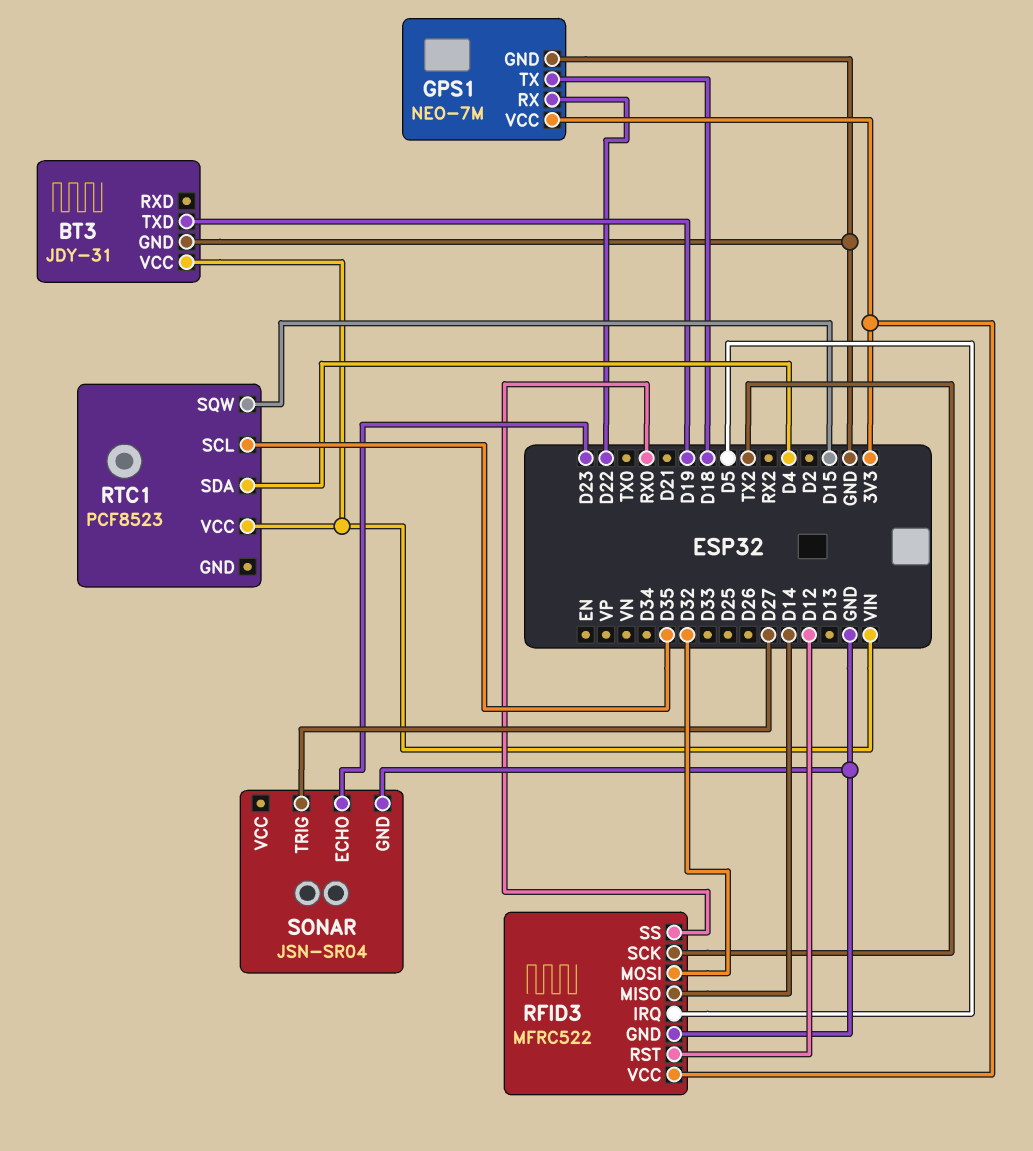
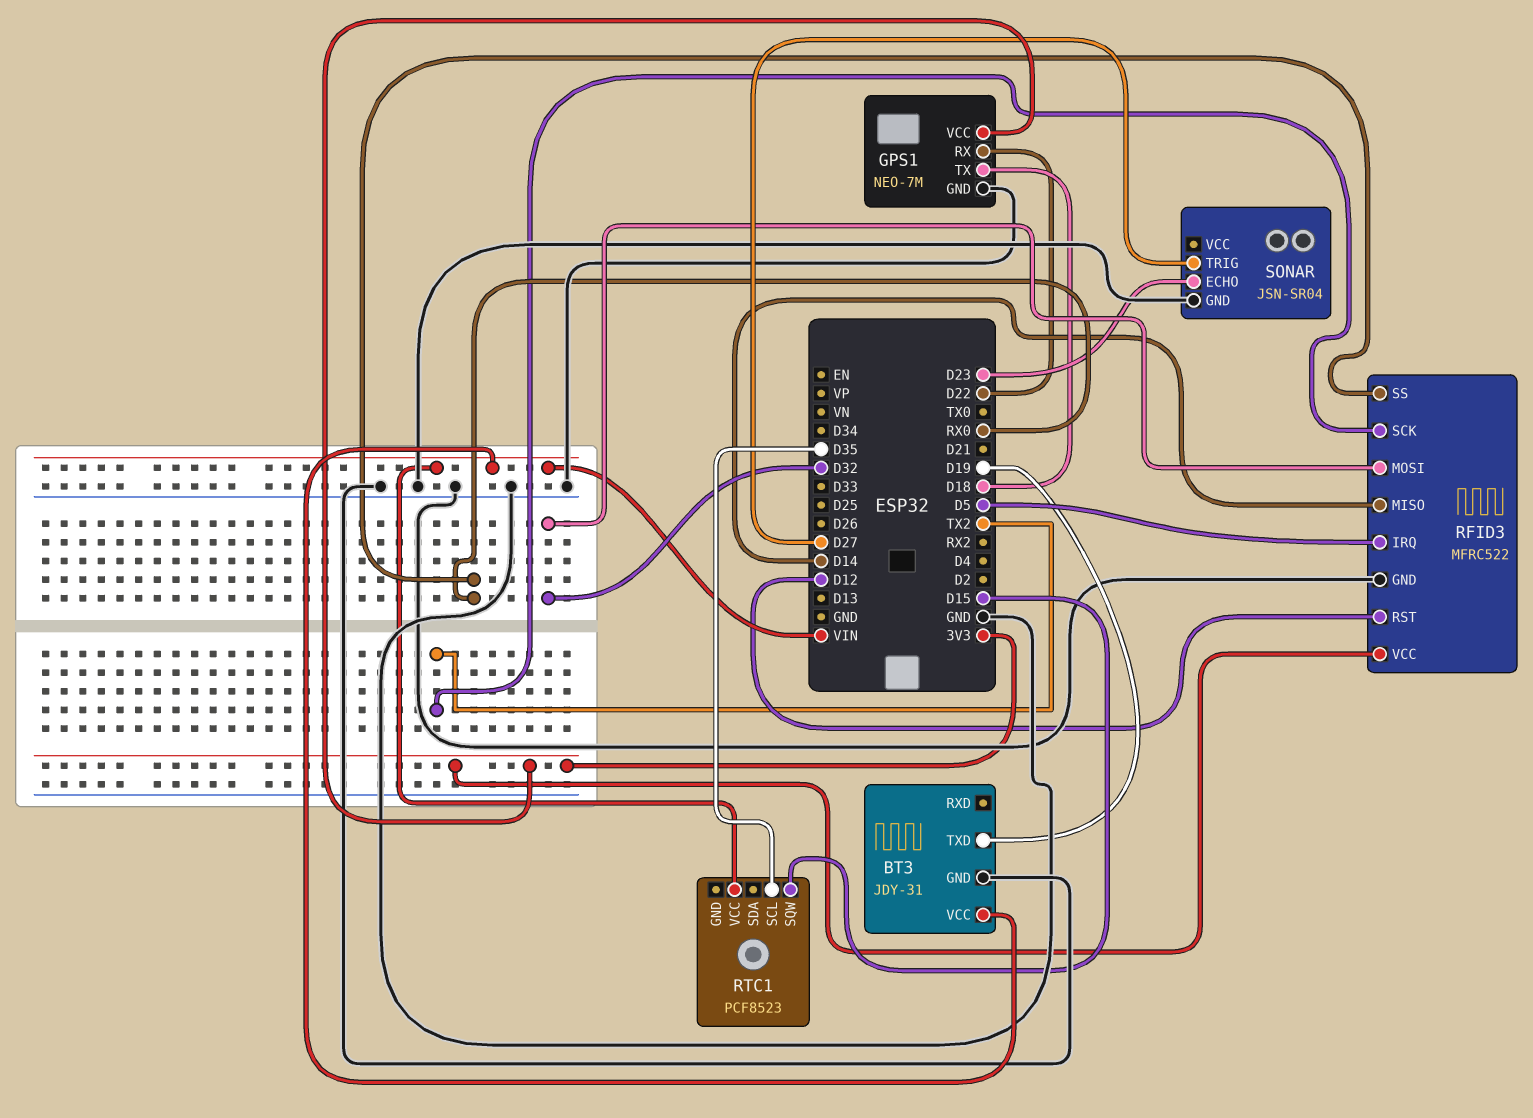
RTC1 pin SDA: D4 -> none

